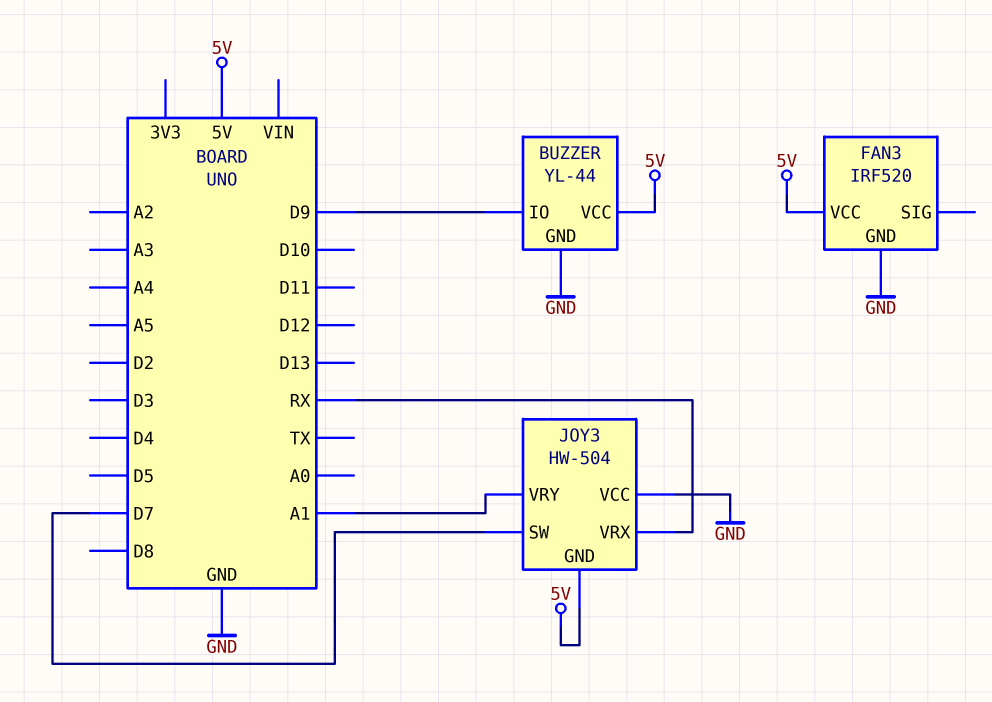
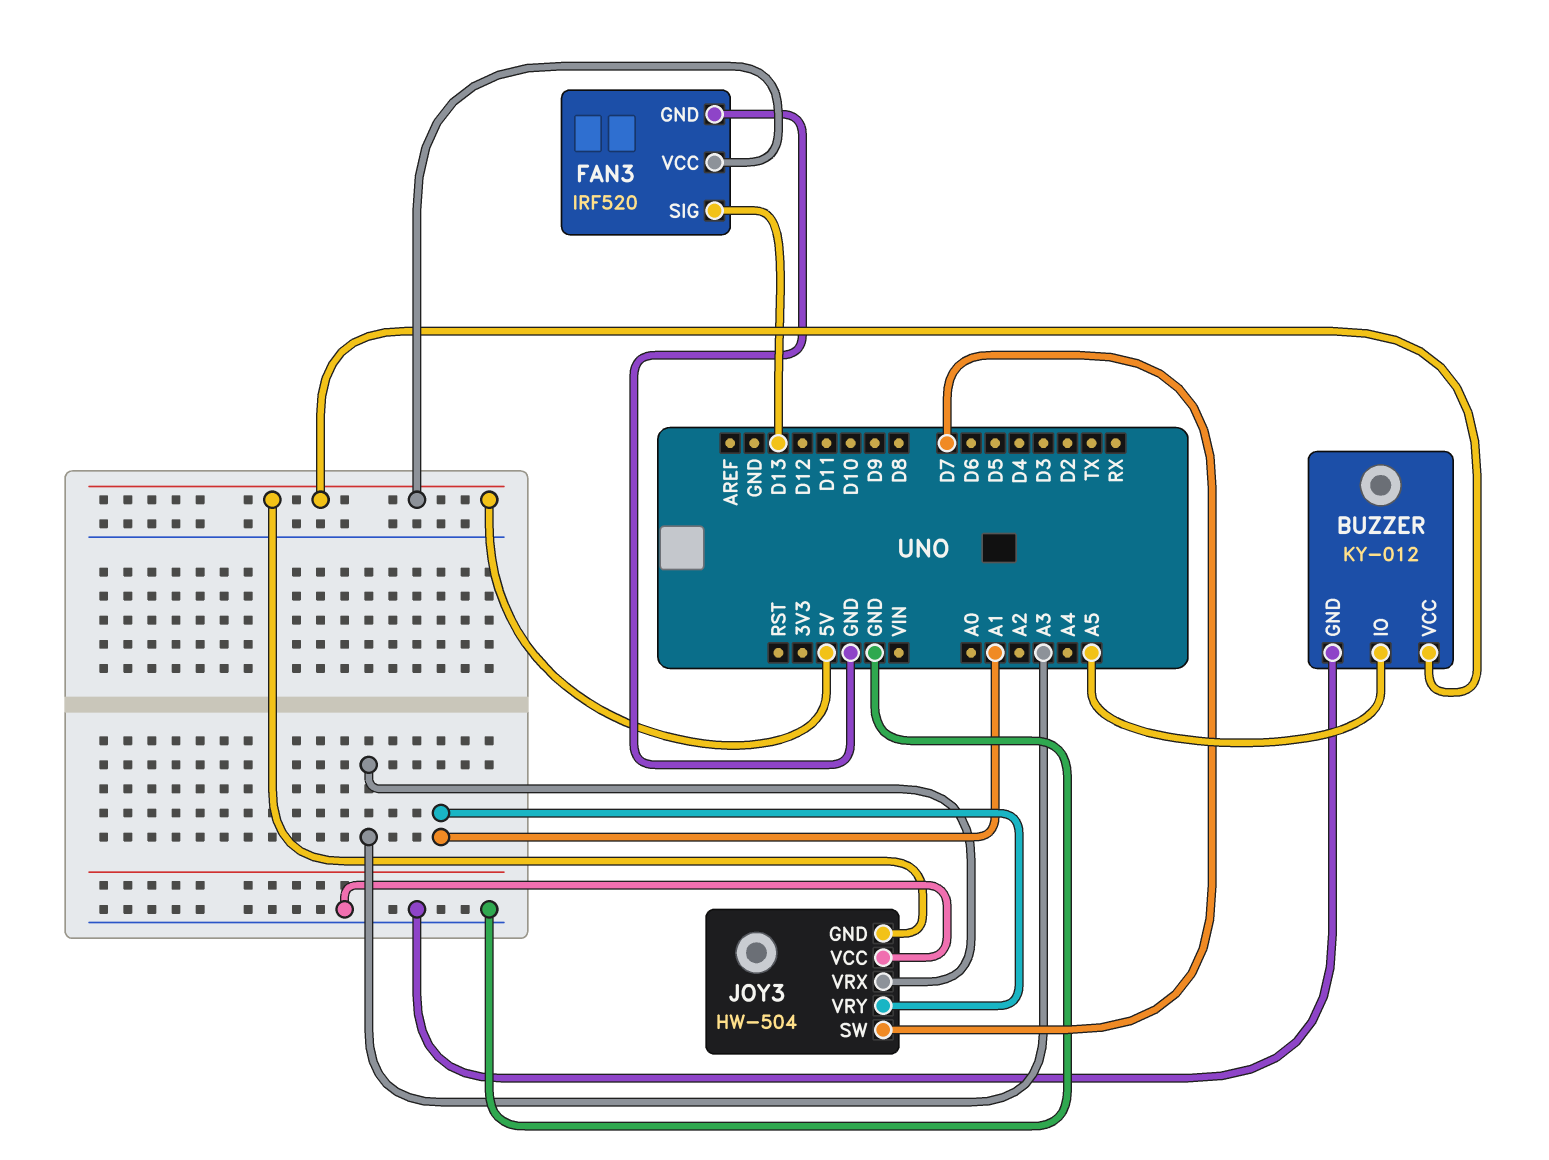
BUZZER: YL-44 -> KY-012
BUZZER pin IO: D9 -> A5
FAN3 pin SIG: none -> D13
JOY3 pin VRX: RX -> A3

